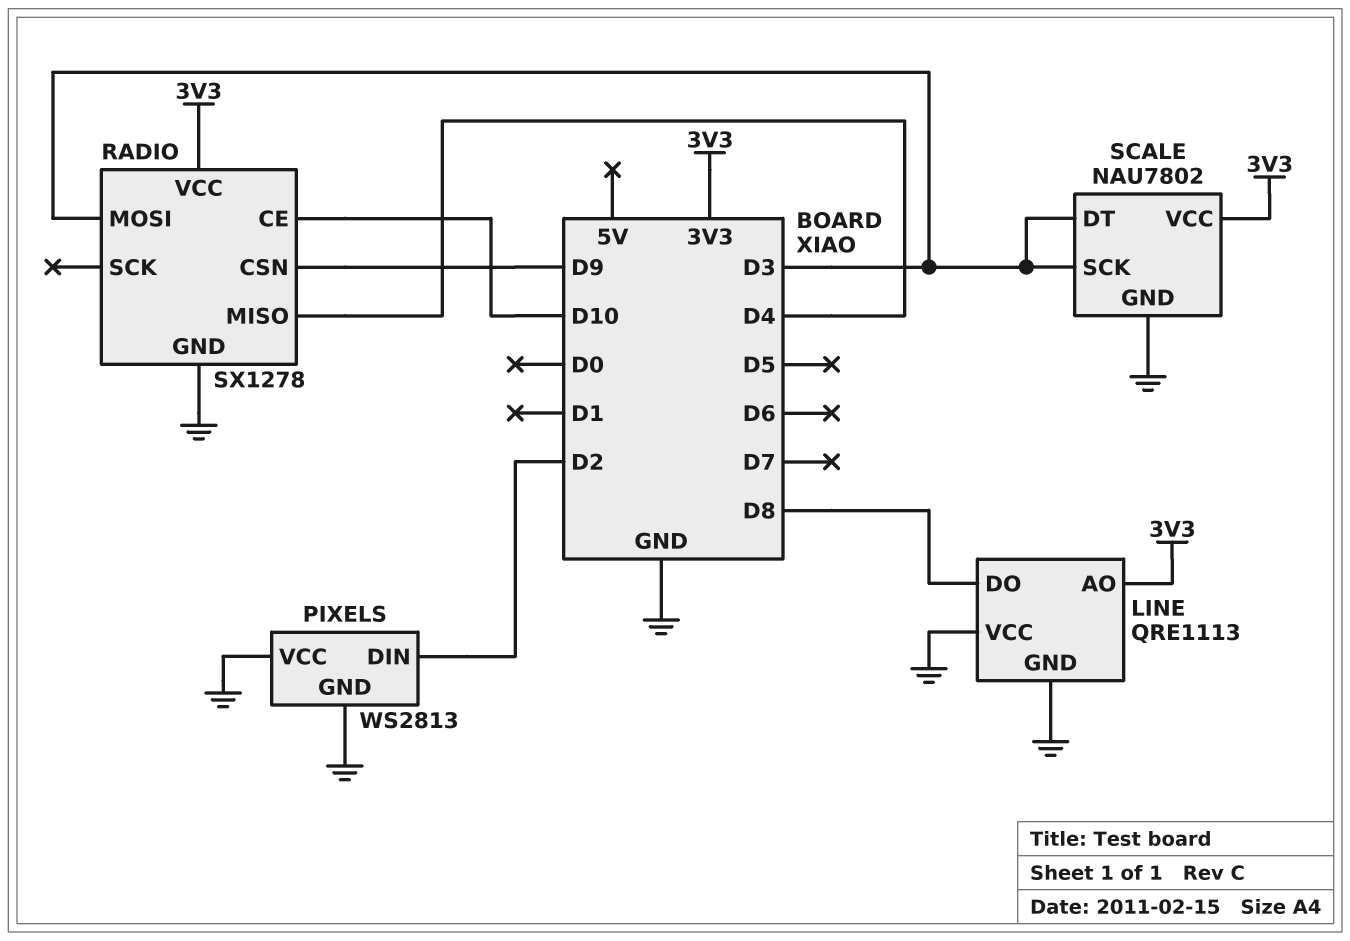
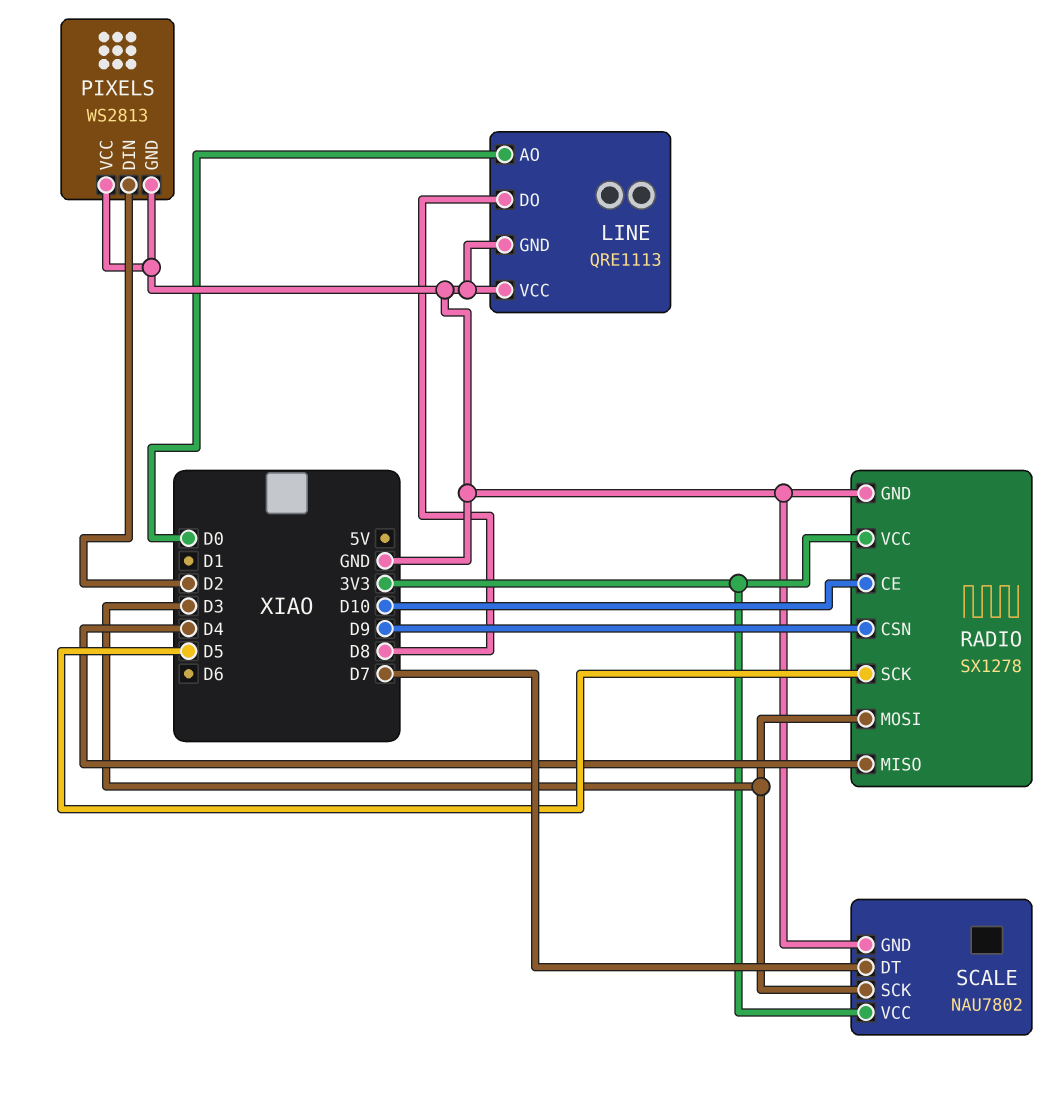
LINE pin AO: 3V3 -> D0
RADIO pin SCK: none -> D5
SCALE pin DT: D3 -> D7

